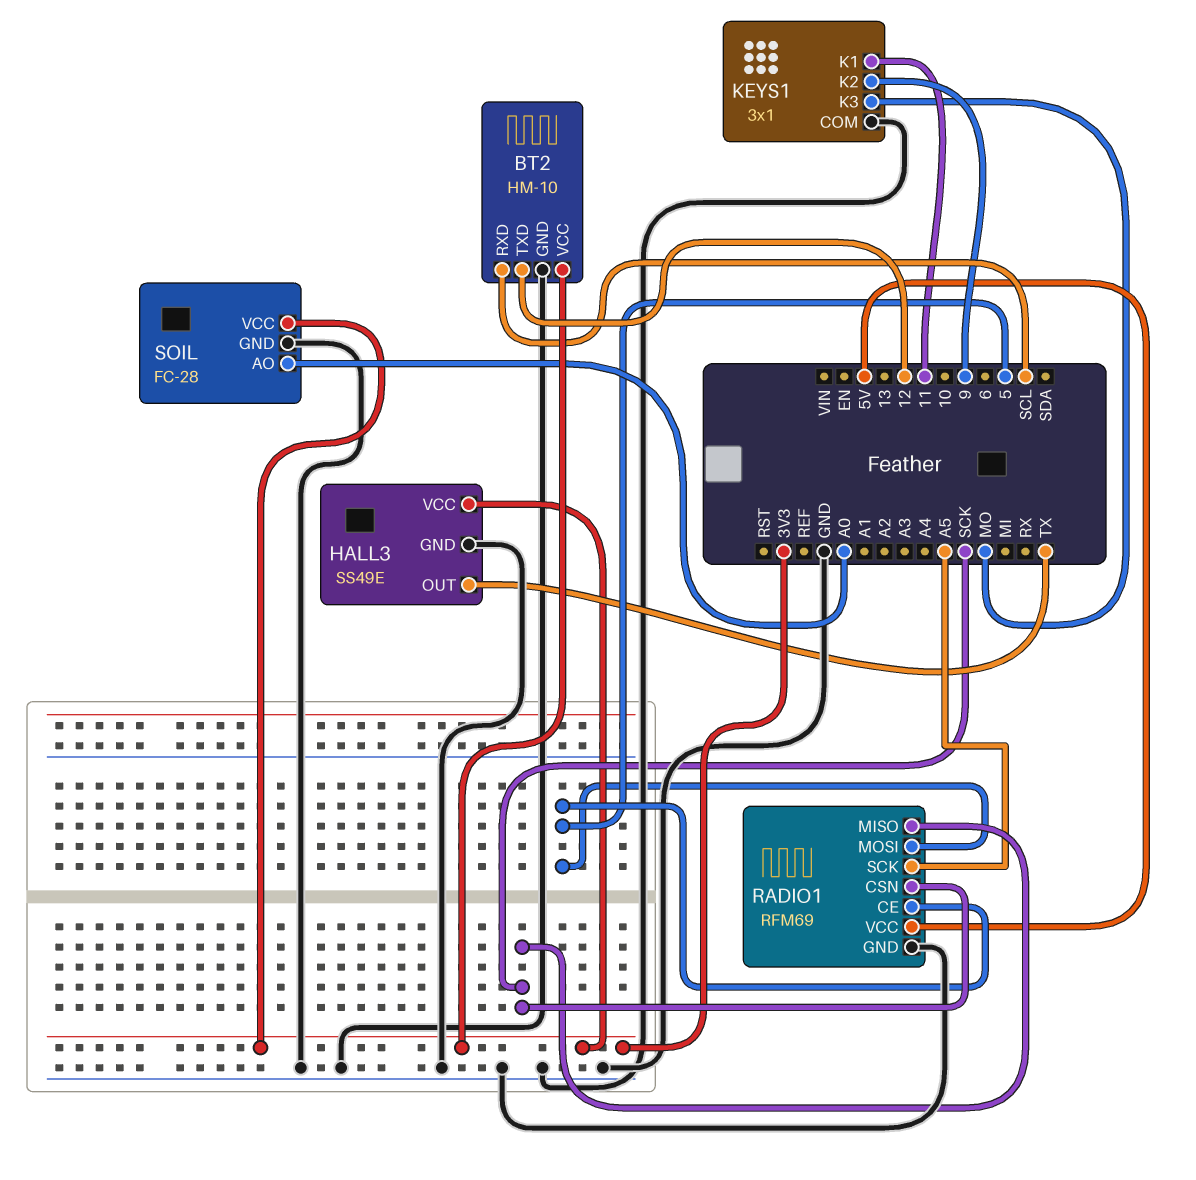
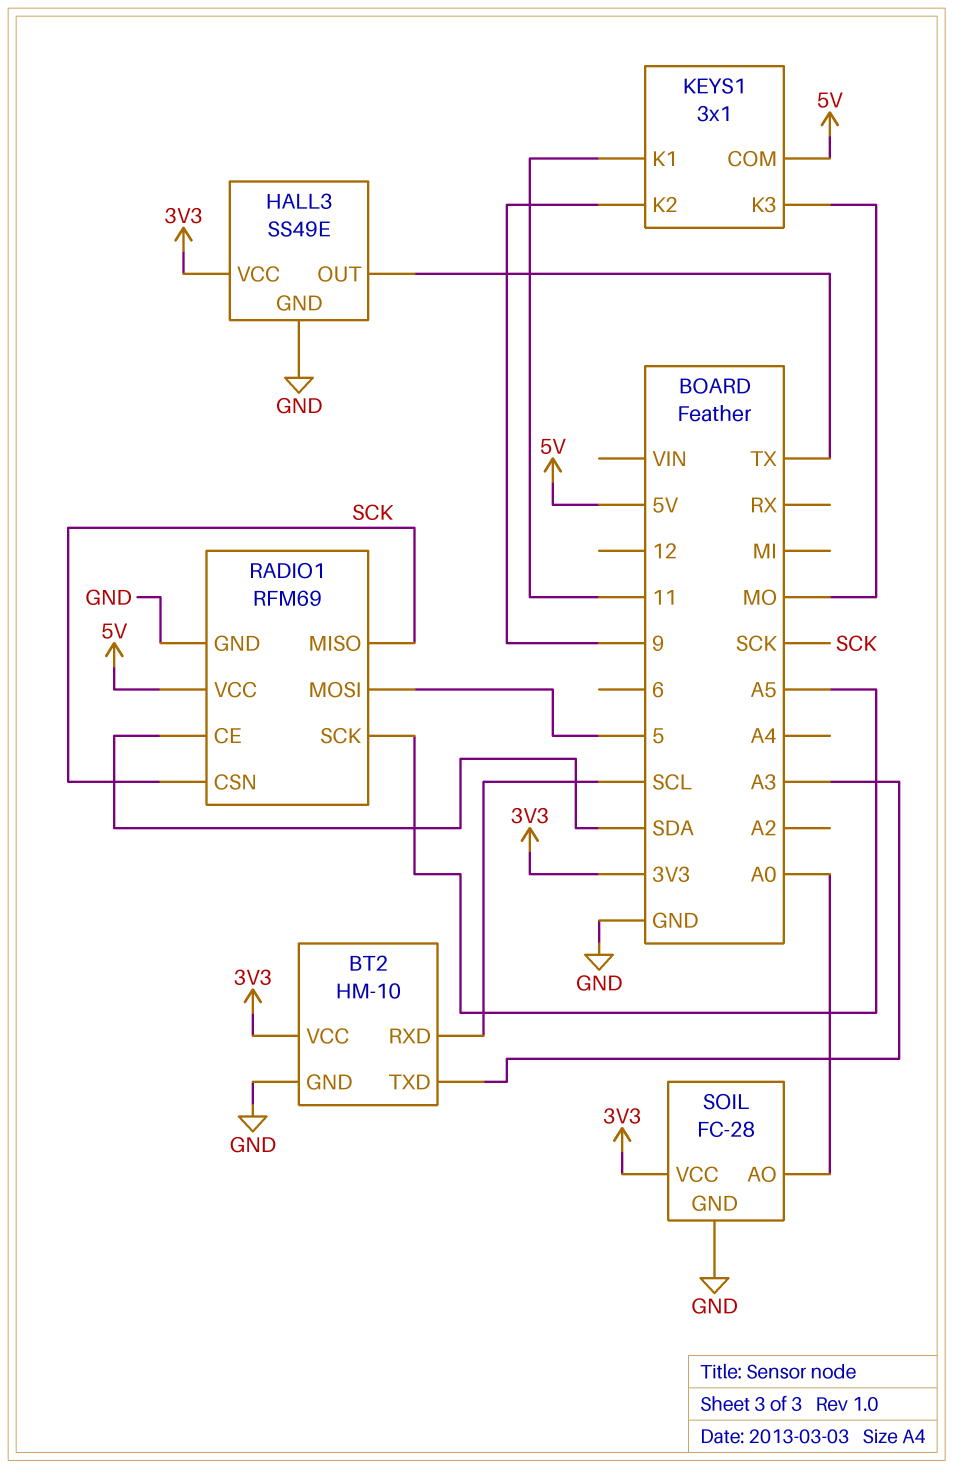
BT2 pin TXD: 12 -> A3
KEYS1 pin COM: GND -> 5V
RADIO1 pin CE: 5 -> SDA

